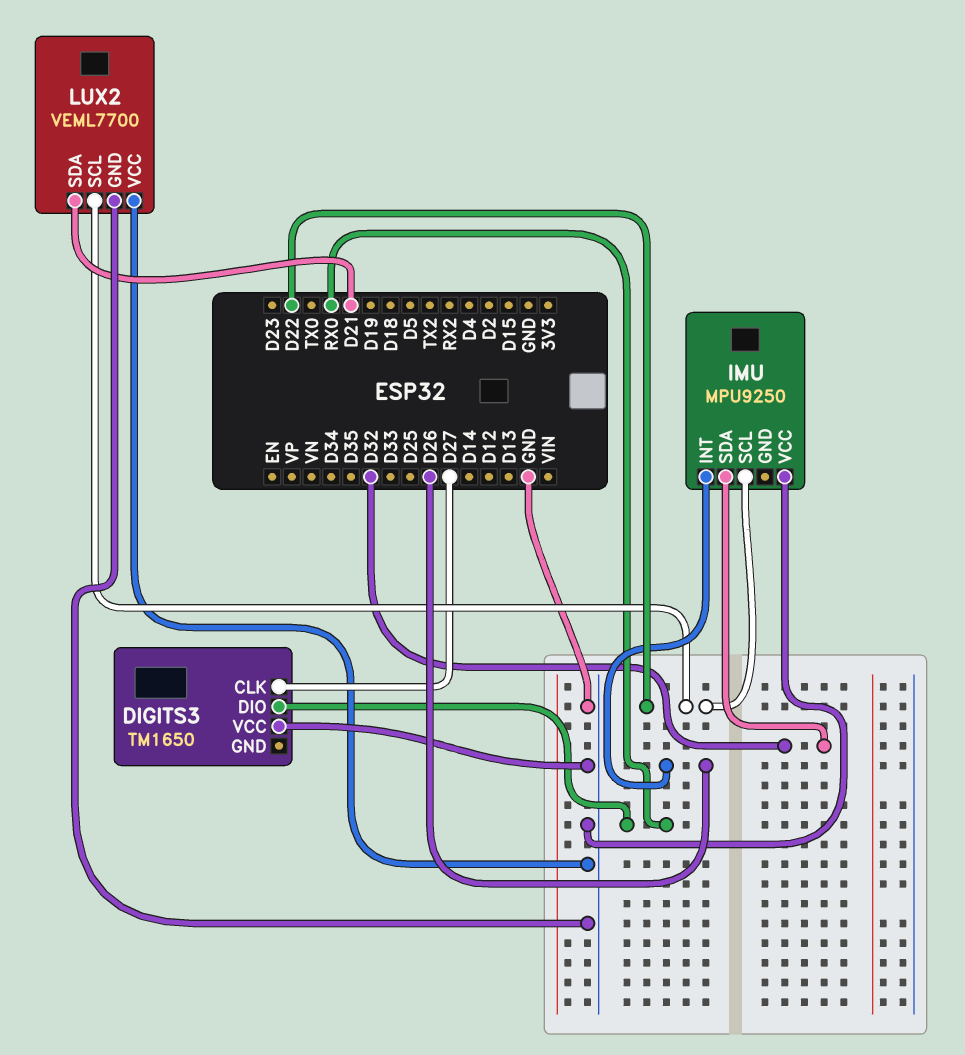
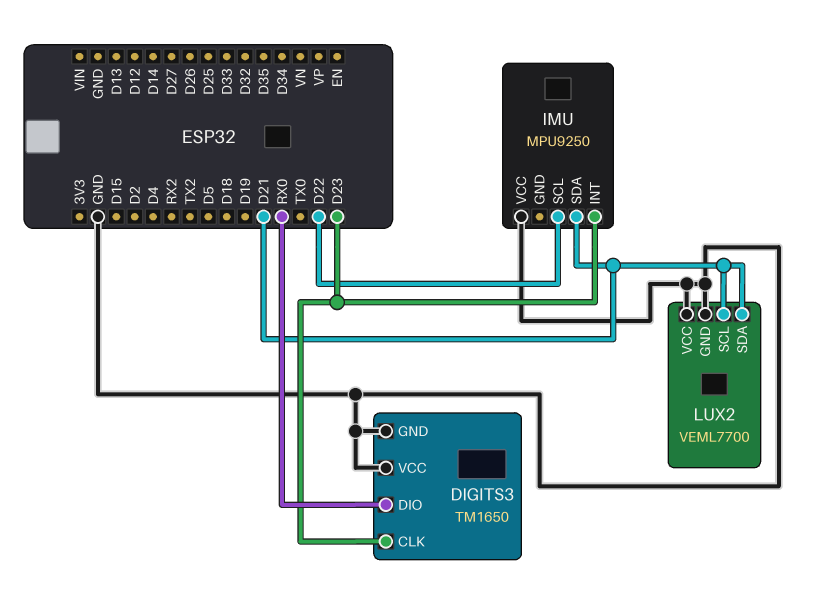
DIGITS3 pin CLK: D27 -> D23
DIGITS3 pin GND: none -> GND
IMU pin INT: D26 -> D23
IMU pin SDA: D32 -> D21
LUX2 pin SCL: D22 -> D21

